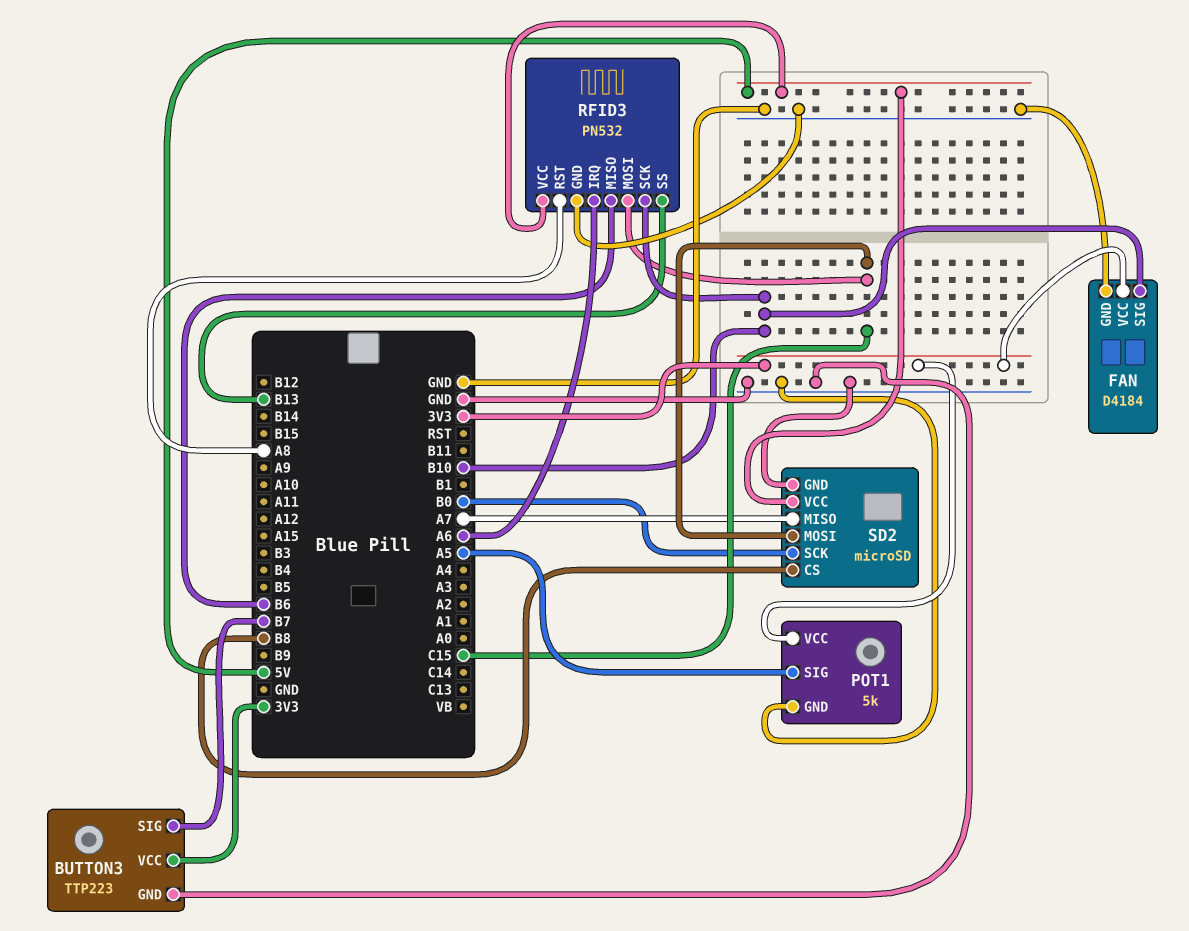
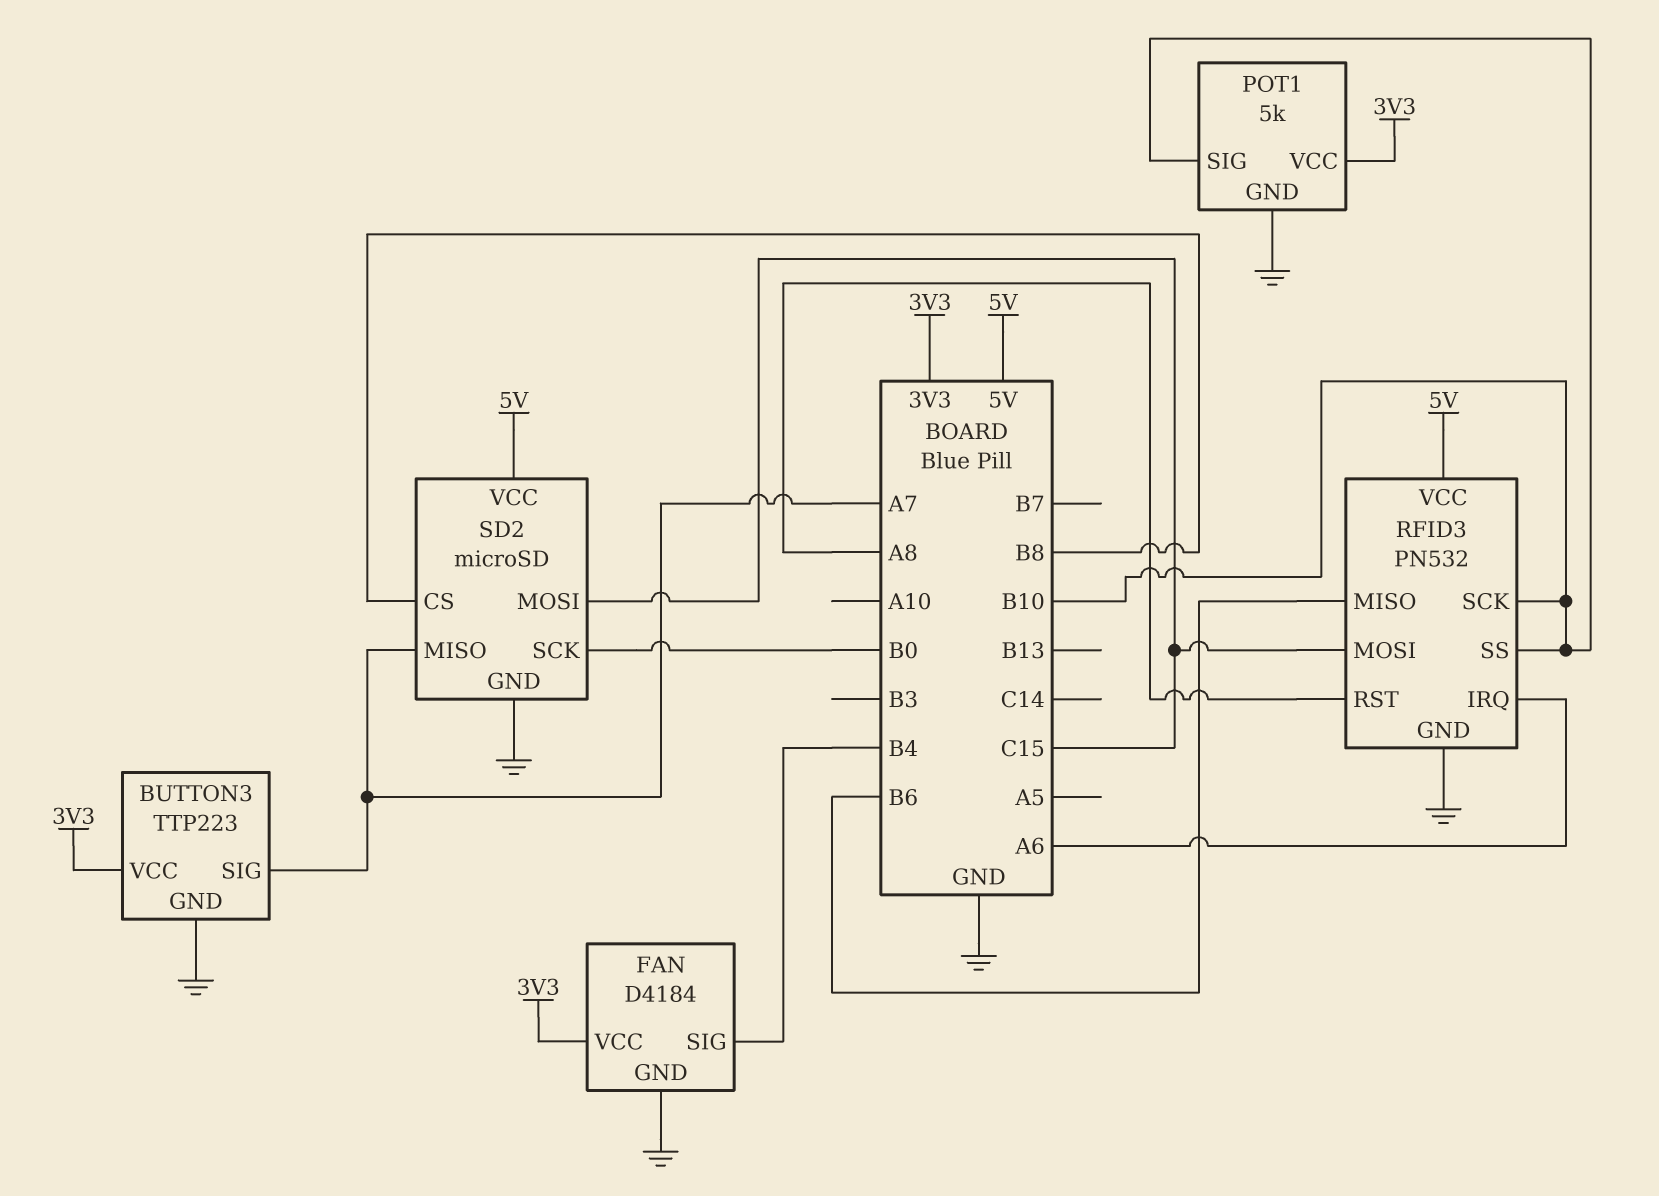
BUTTON3 pin SIG: B7 -> A7
FAN pin SIG: B10 -> B4
POT1 pin SIG: A5 -> B10
RFID3 pin SS: B13 -> B10

